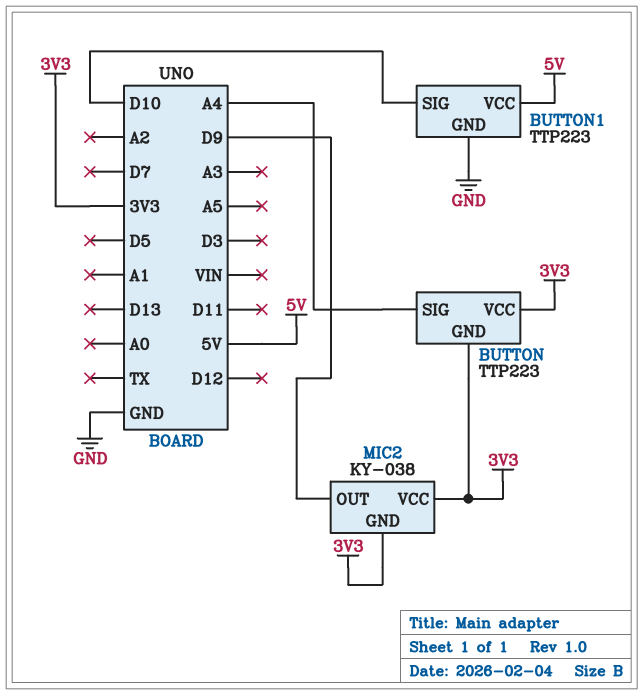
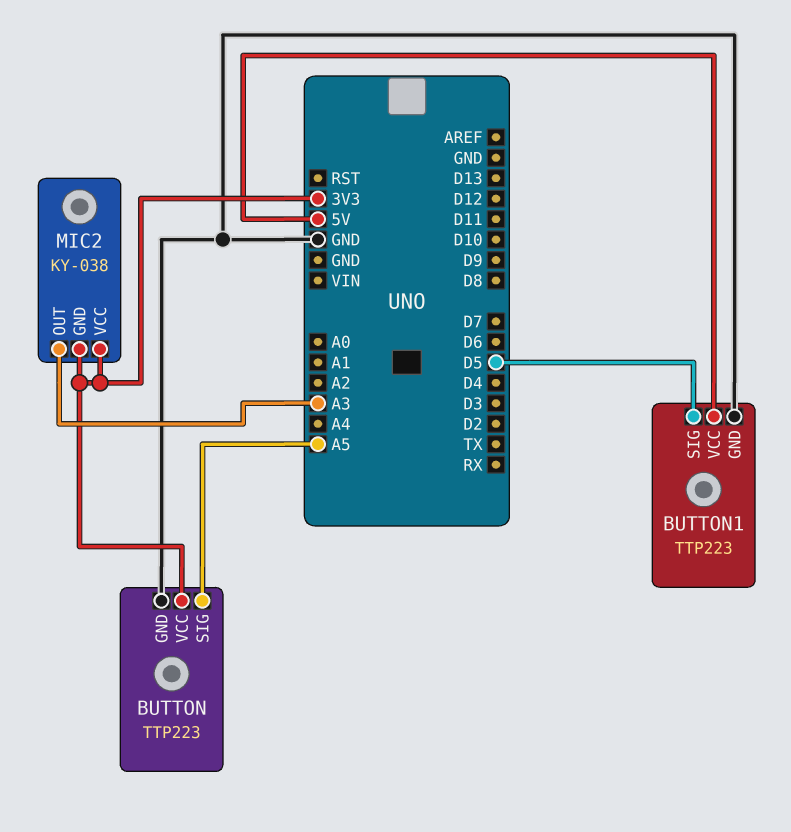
BUTTON pin GND: 3V3 -> GND
BUTTON pin SIG: A4 -> A5
BUTTON1 pin SIG: D10 -> D5
MIC2 pin OUT: D9 -> A3

